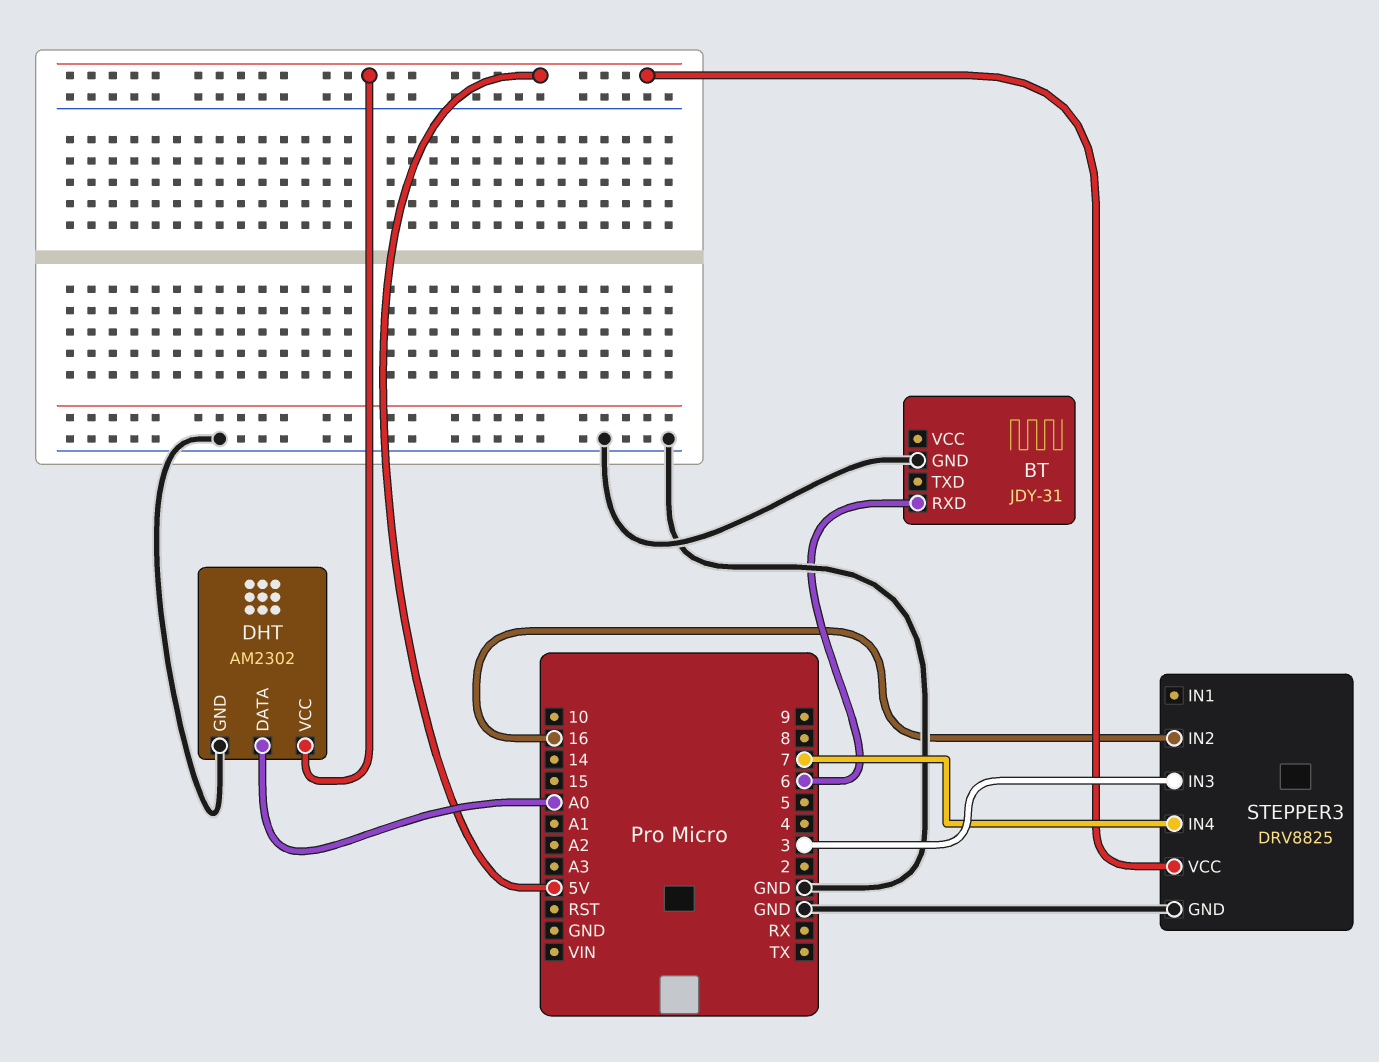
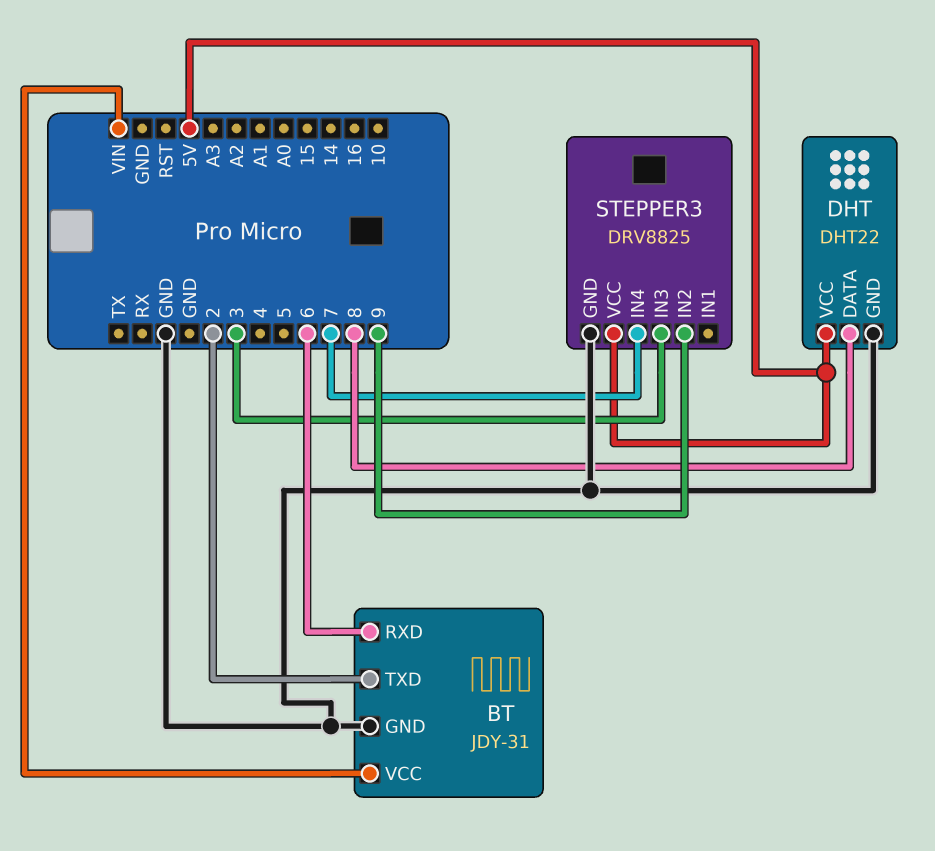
BT pin TXD: none -> 2
BT pin VCC: none -> VIN
DHT: AM2302 -> DHT22
DHT pin DATA: A0 -> 8
STEPPER3 pin IN2: 16 -> 9

